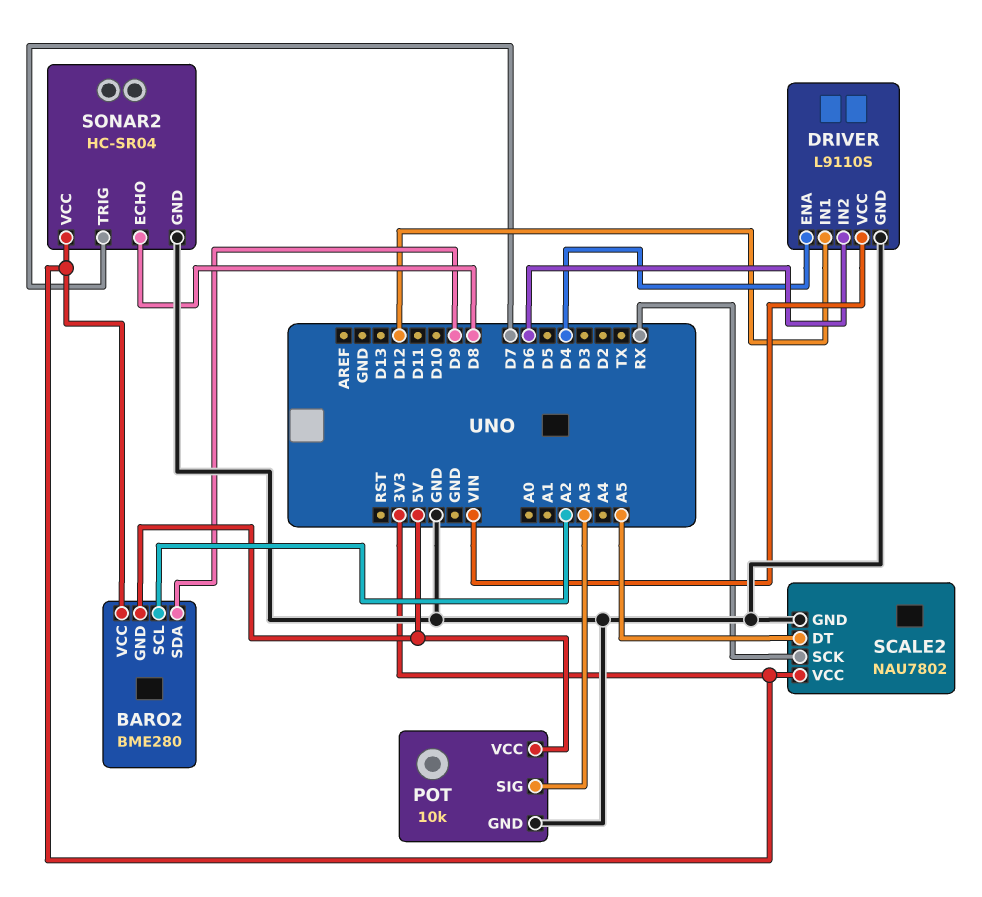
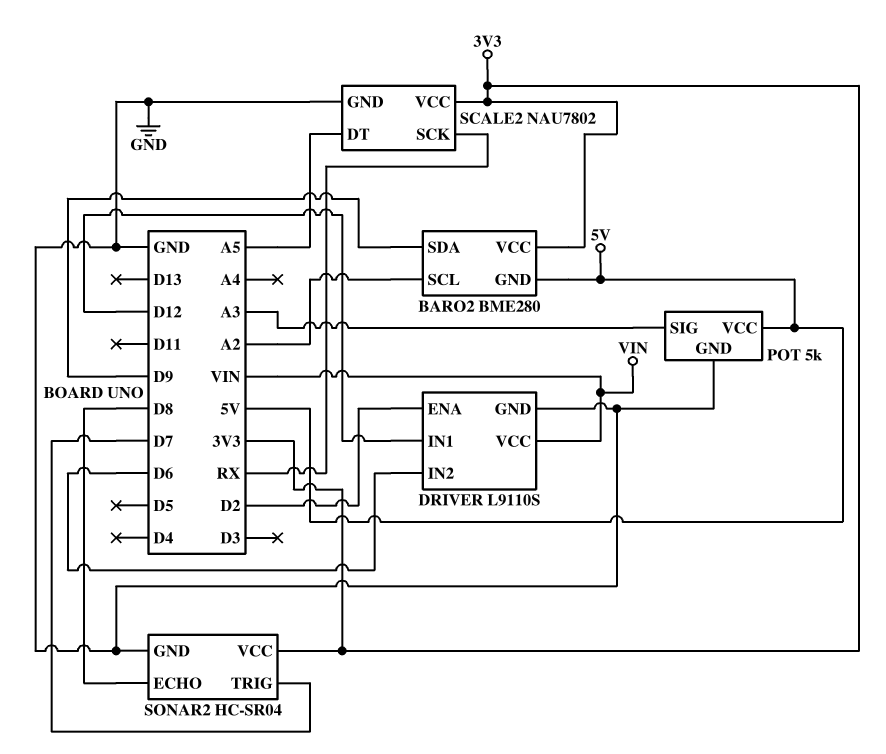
DRIVER pin ENA: D4 -> D2
POT: 10k -> 5k

